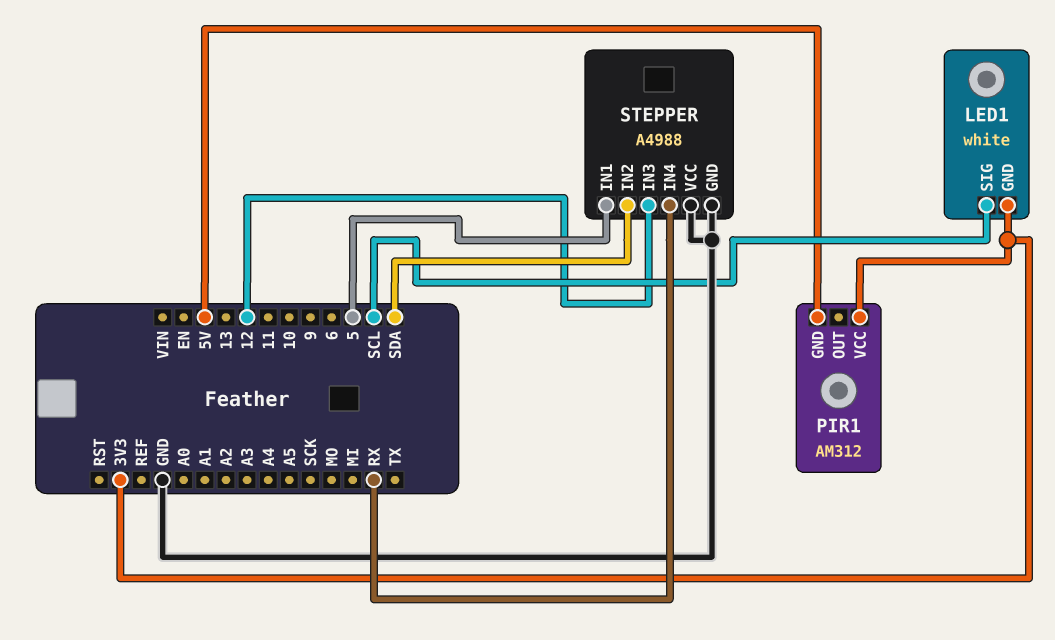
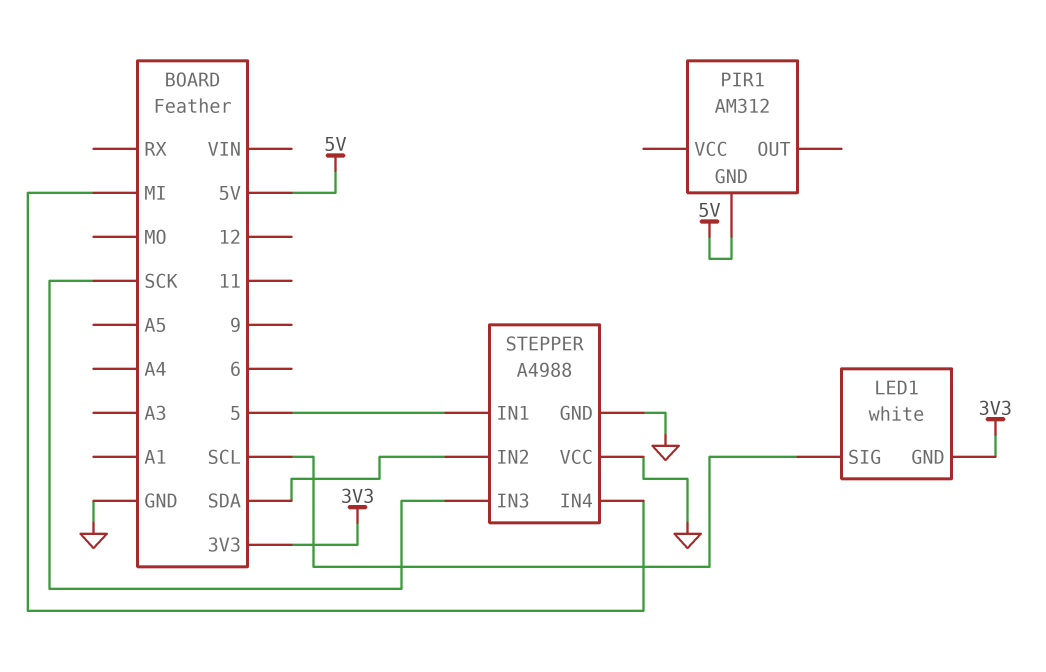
PIR1 pin VCC: 3V3 -> none
STEPPER pin IN3: 12 -> SCK
STEPPER pin IN4: RX -> MI

